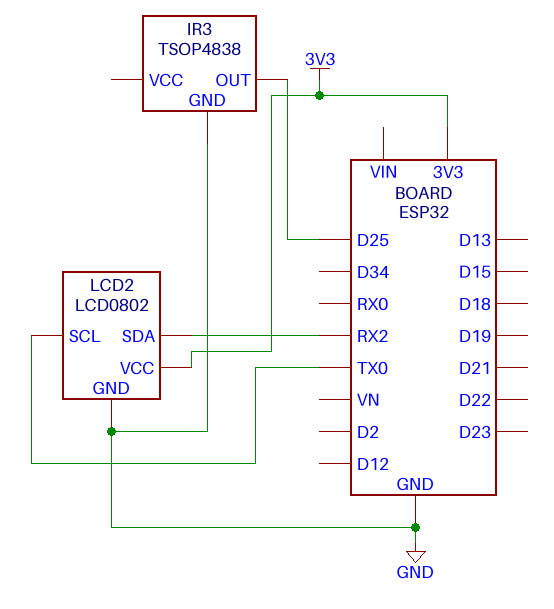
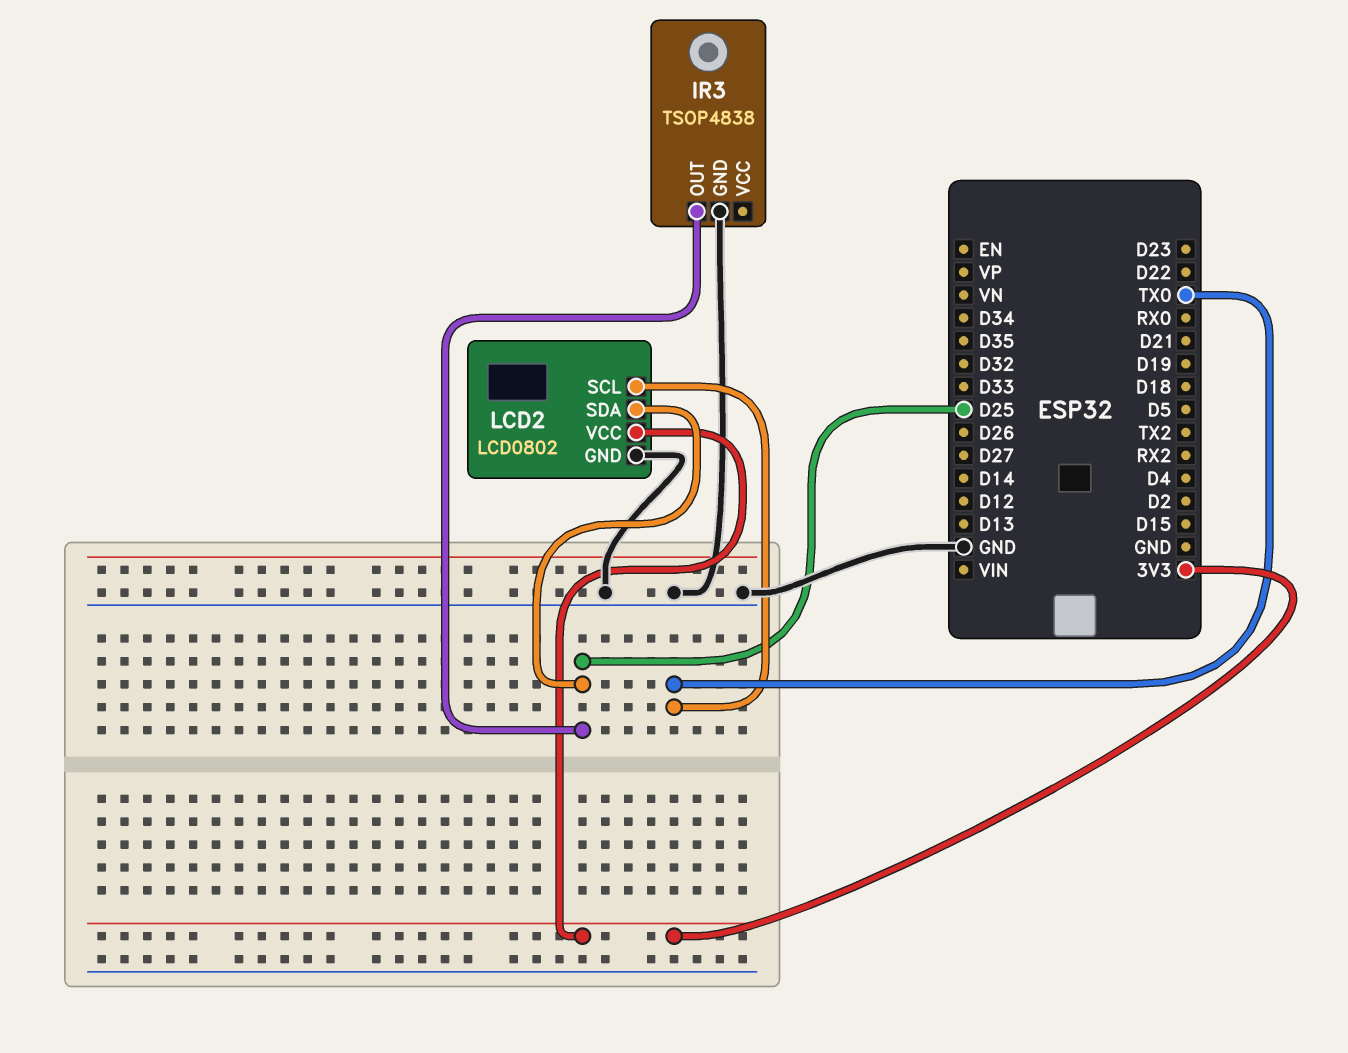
LCD2 pin SDA: RX2 -> D25

